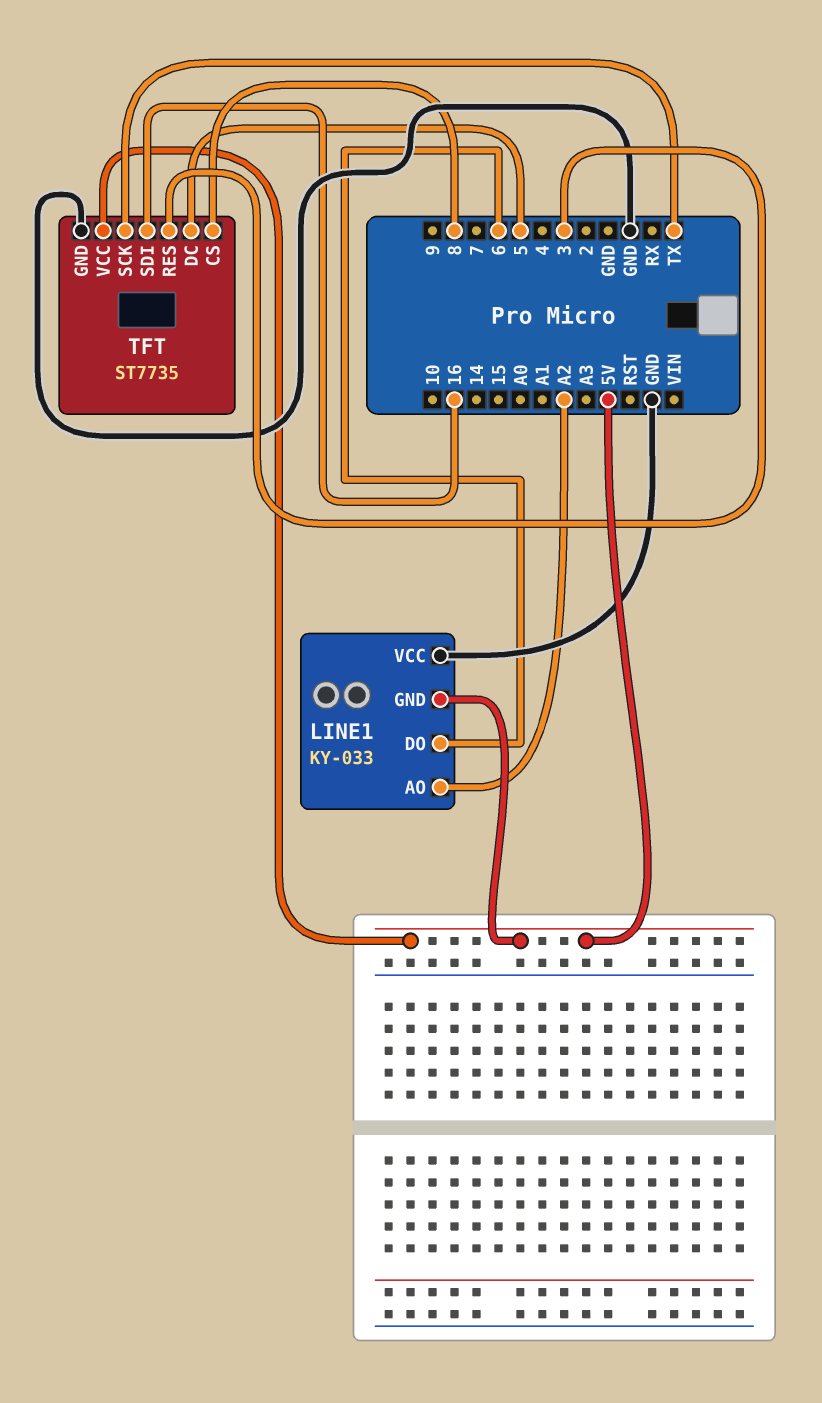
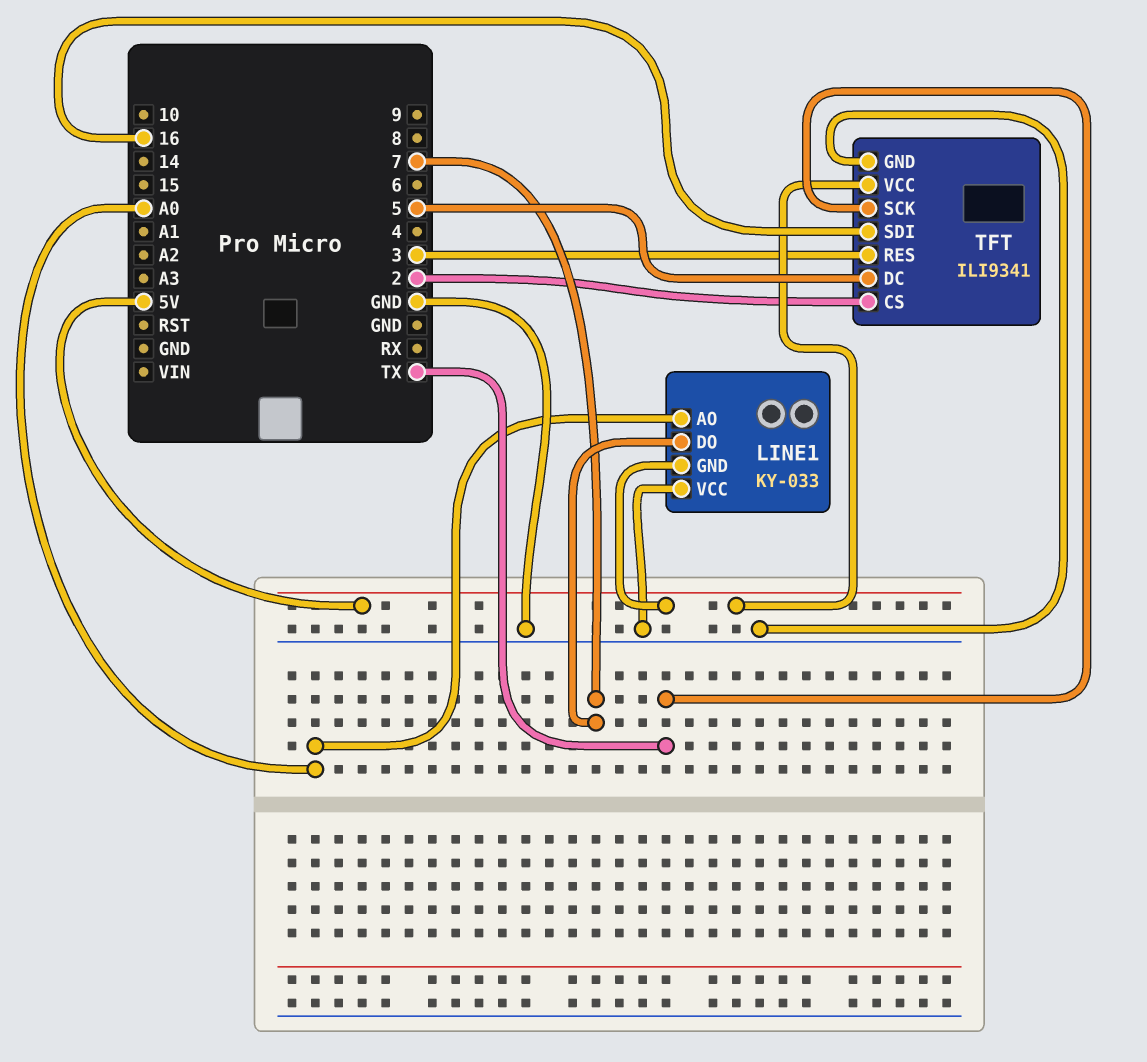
LINE1 pin AO: A2 -> A0
LINE1 pin DO: 6 -> 7
TFT: ST7735 -> ILI9341
TFT pin CS: 8 -> 2

